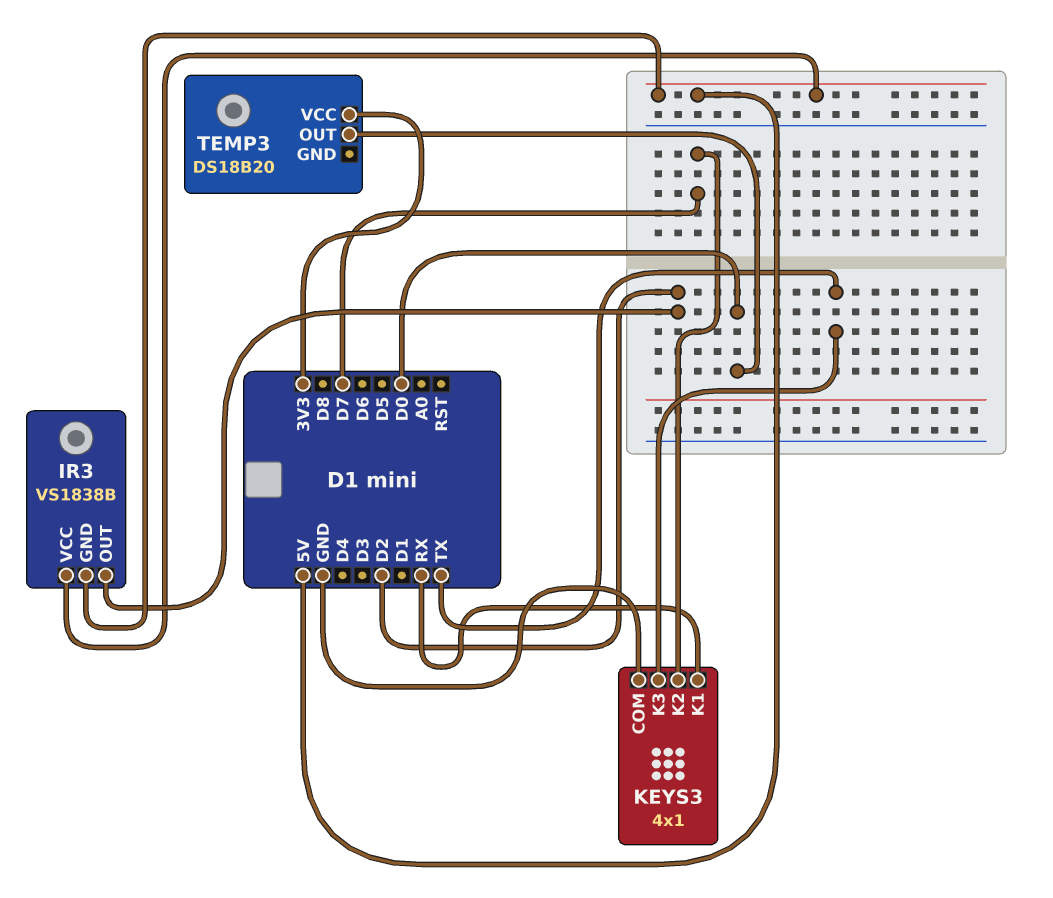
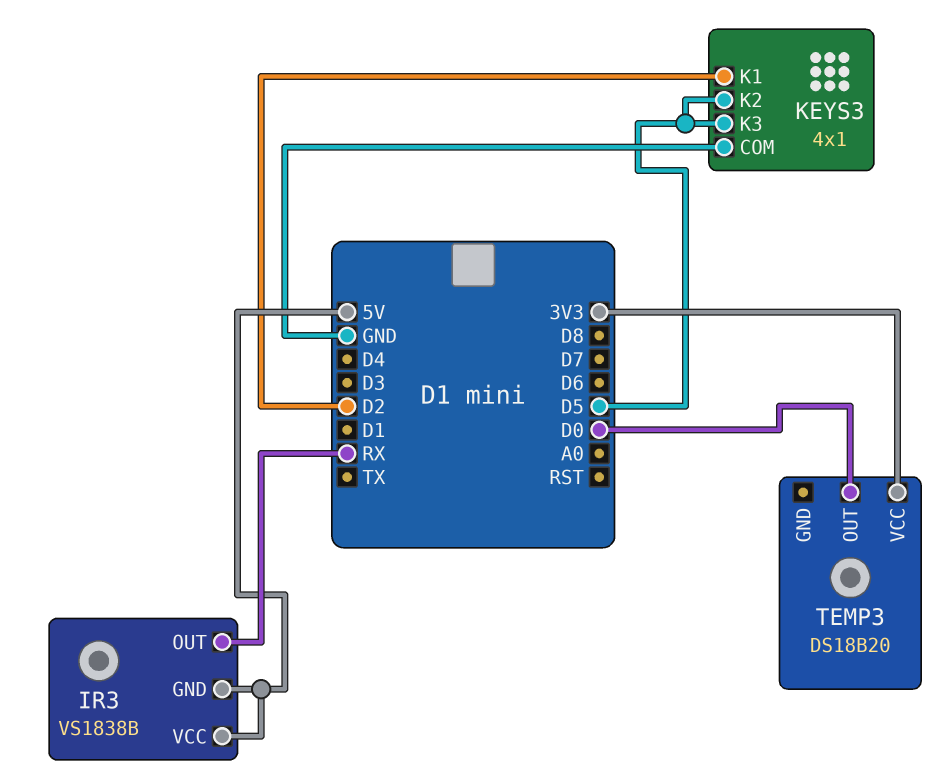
IR3 pin OUT: D2 -> RX
KEYS3 pin K1: RX -> D2
KEYS3 pin K2: D7 -> D5
KEYS3 pin K3: TX -> D5

